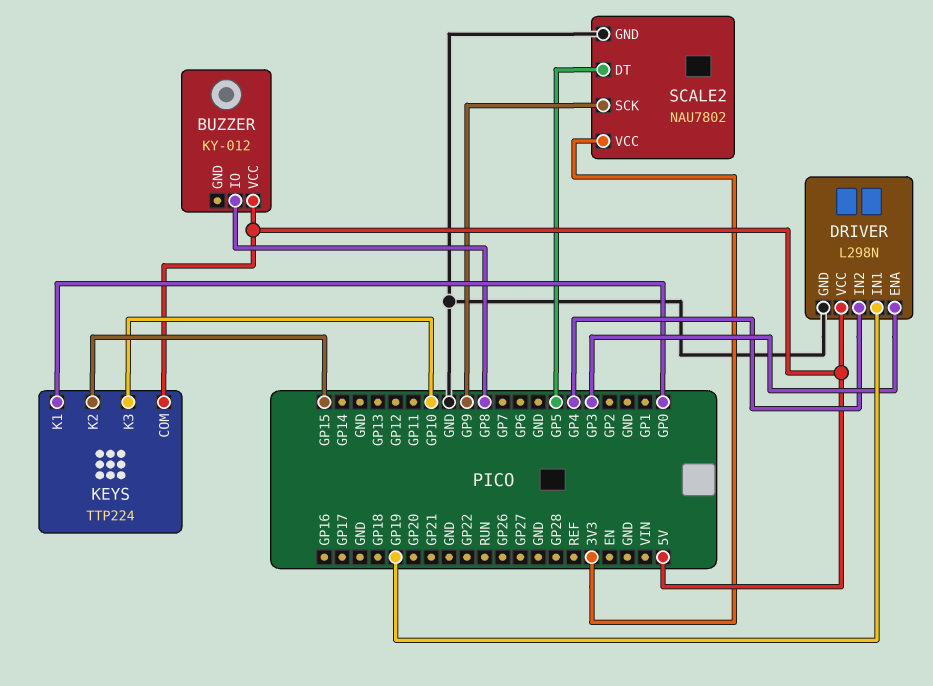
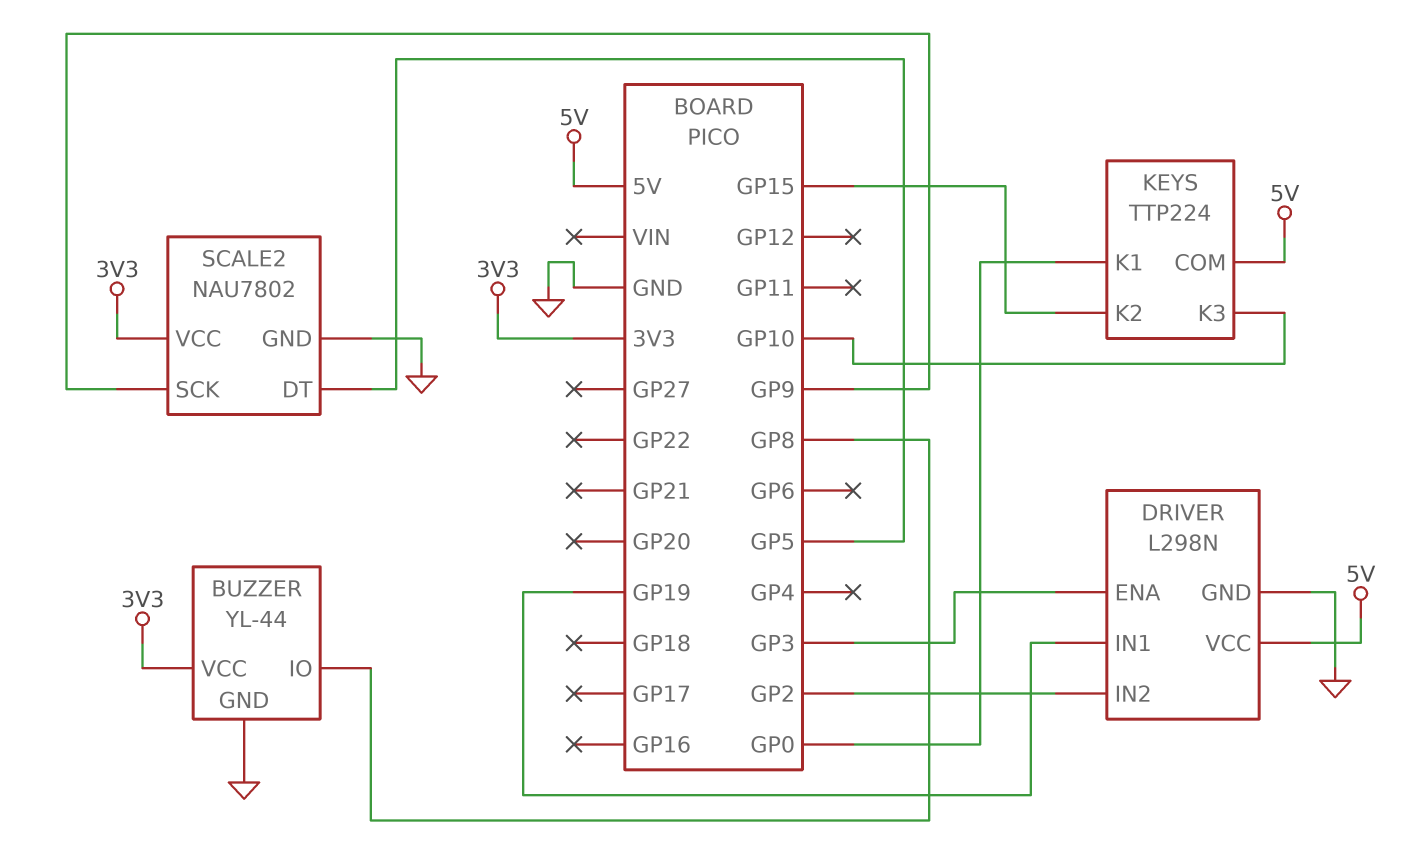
BUZZER: KY-012 -> YL-44
BUZZER pin GND: none -> GND
BUZZER pin VCC: 5V -> 3V3
DRIVER pin IN2: GP4 -> GP2

